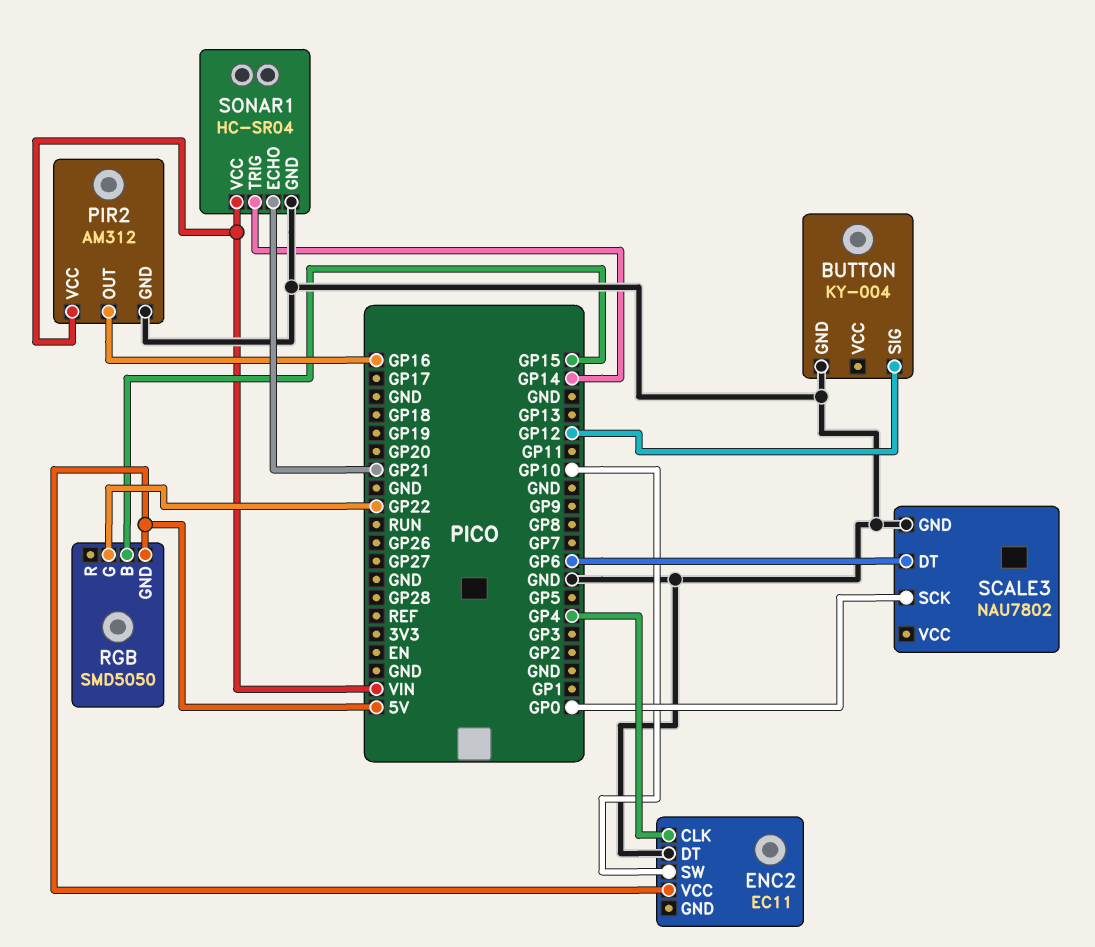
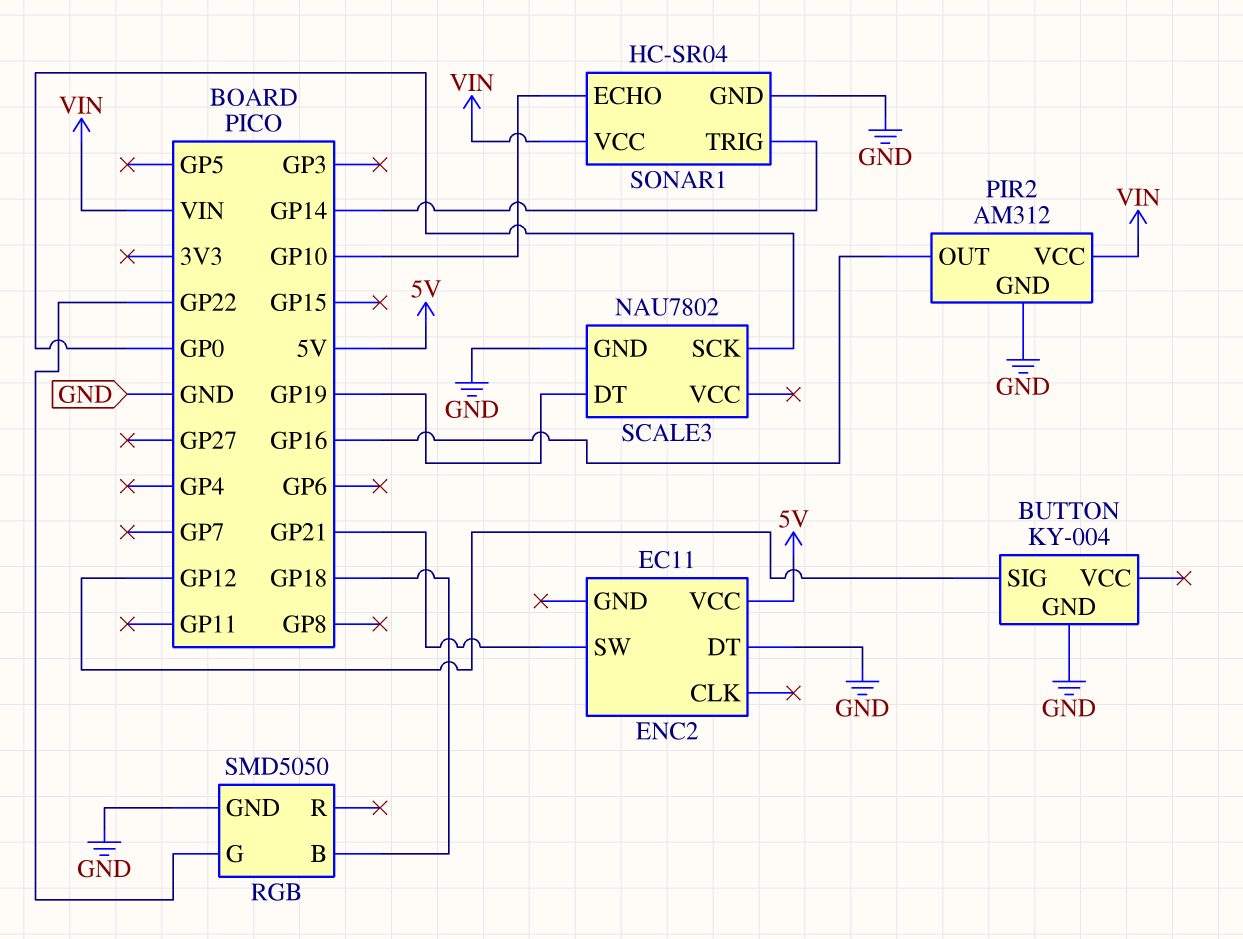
ENC2 pin CLK: GP4 -> none
ENC2 pin SW: GP10 -> GP21
RGB pin B: GP15 -> GP18
RGB pin GND: 5V -> GND
SCALE3 pin DT: GP6 -> GP19
SONAR1 pin ECHO: GP21 -> GP10

